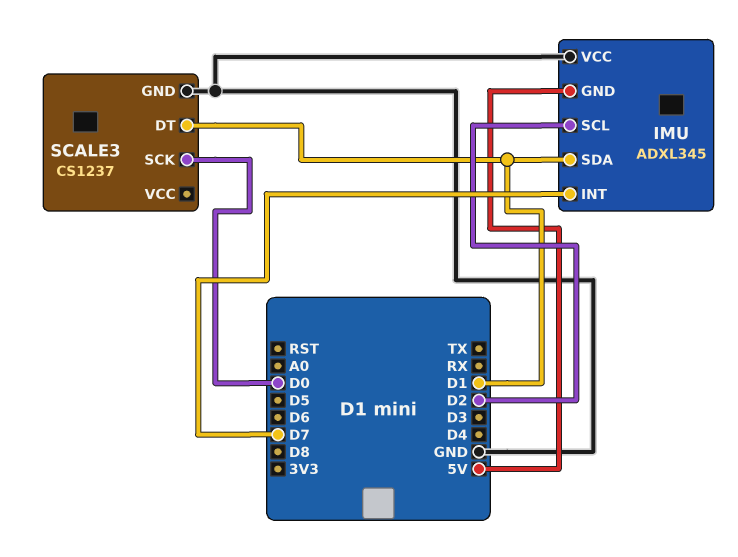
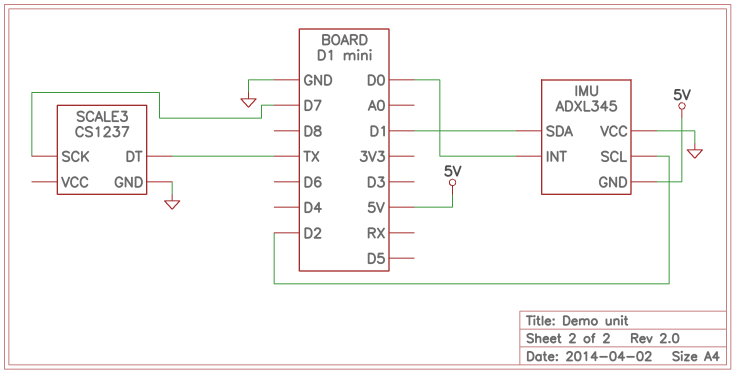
IMU pin INT: D7 -> D0
SCALE3 pin DT: D1 -> TX
SCALE3 pin SCK: D0 -> D7

